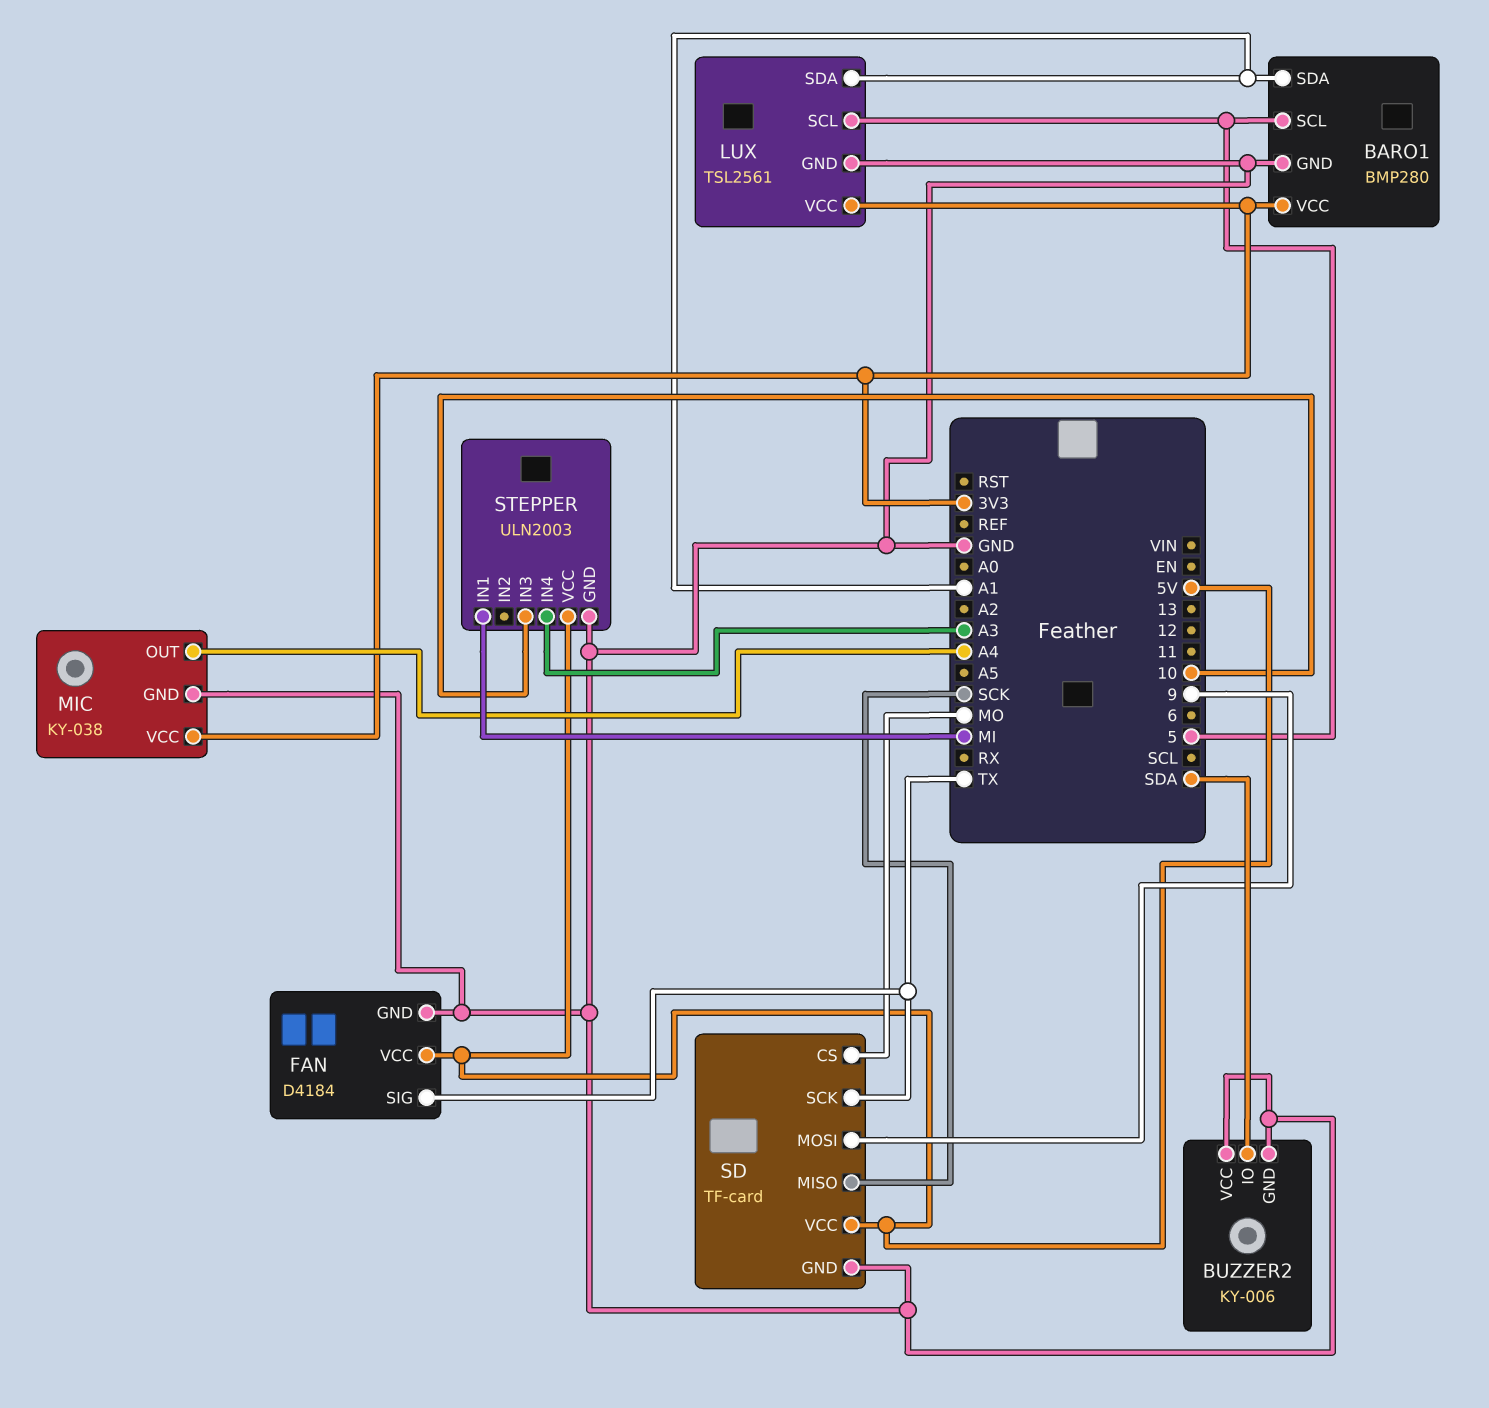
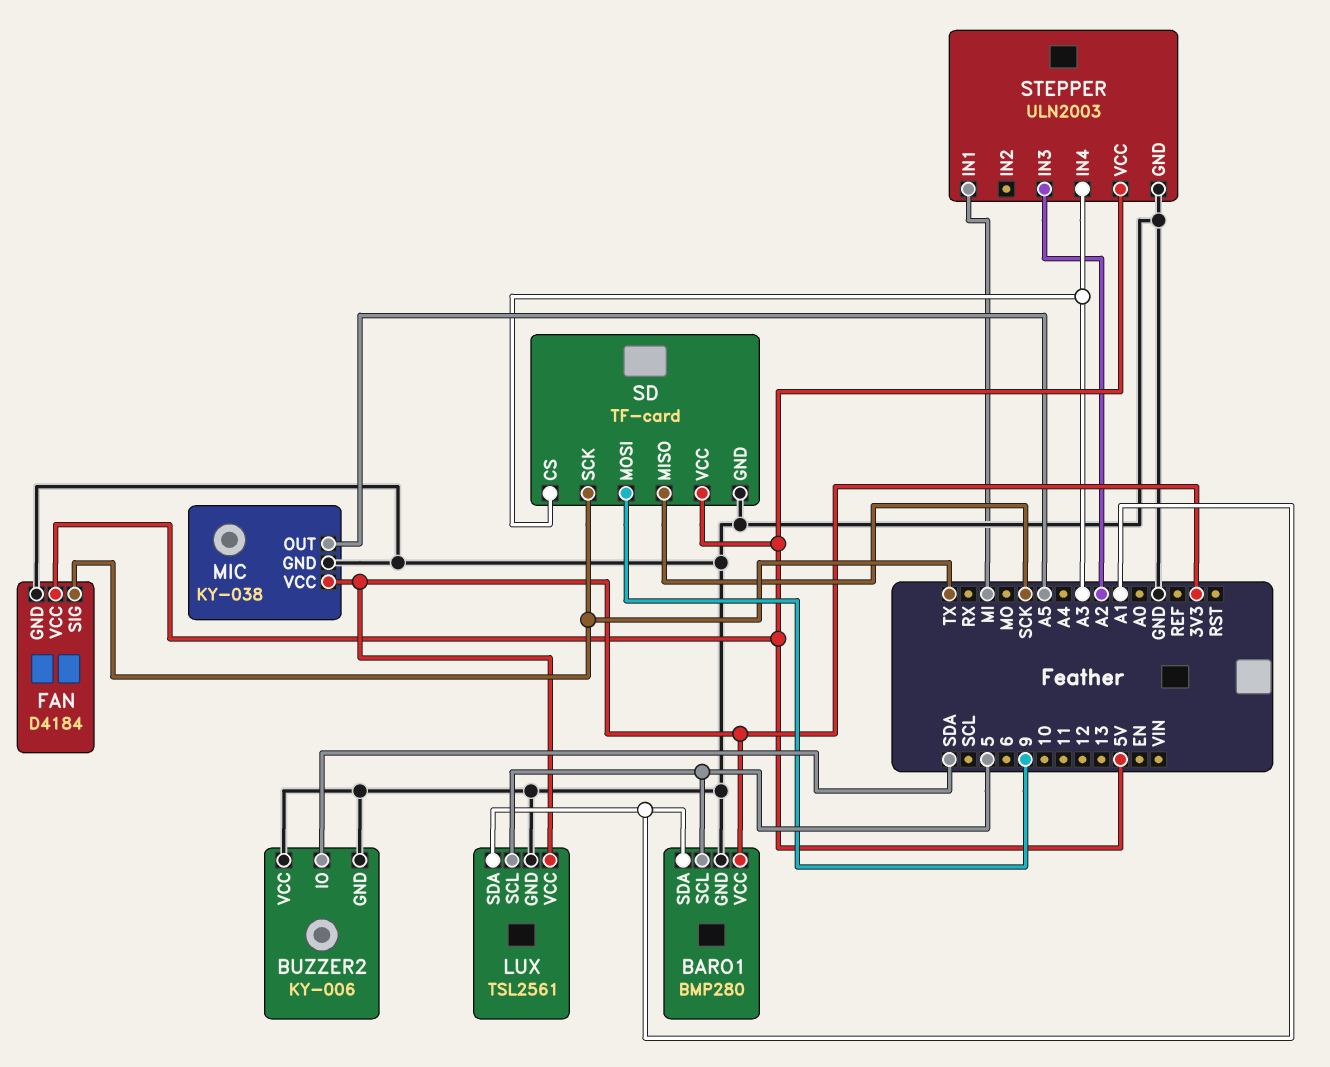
MIC pin OUT: A4 -> A5
SD pin CS: MO -> A3
STEPPER pin IN3: 10 -> A2

